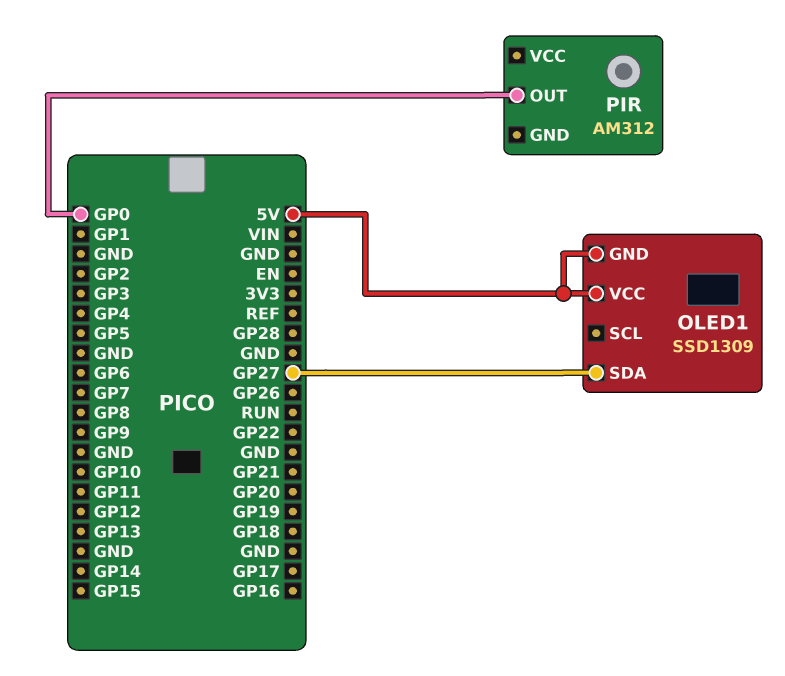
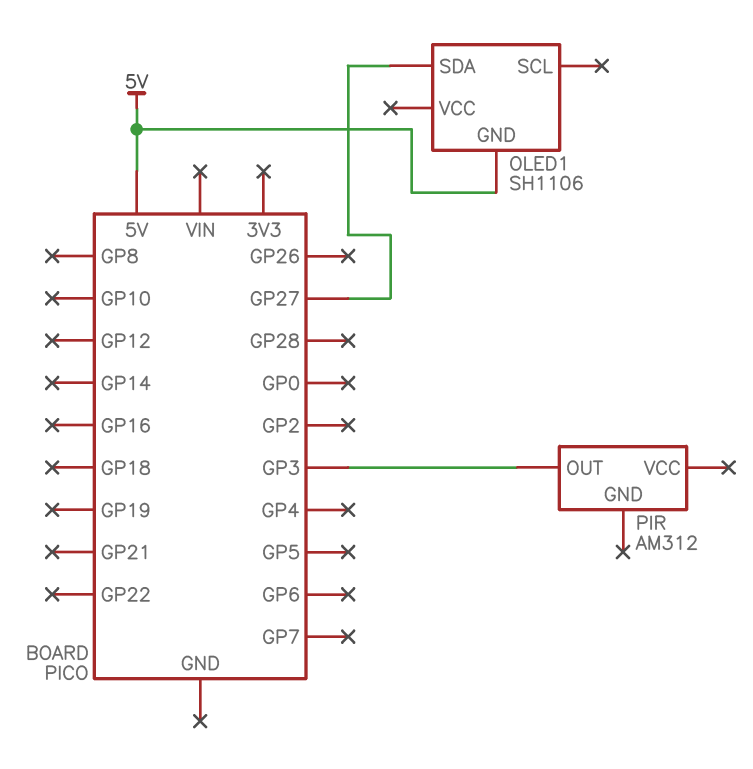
OLED1: SSD1309 -> SH1106
OLED1 pin VCC: 5V -> none
PIR pin OUT: GP0 -> GP3

